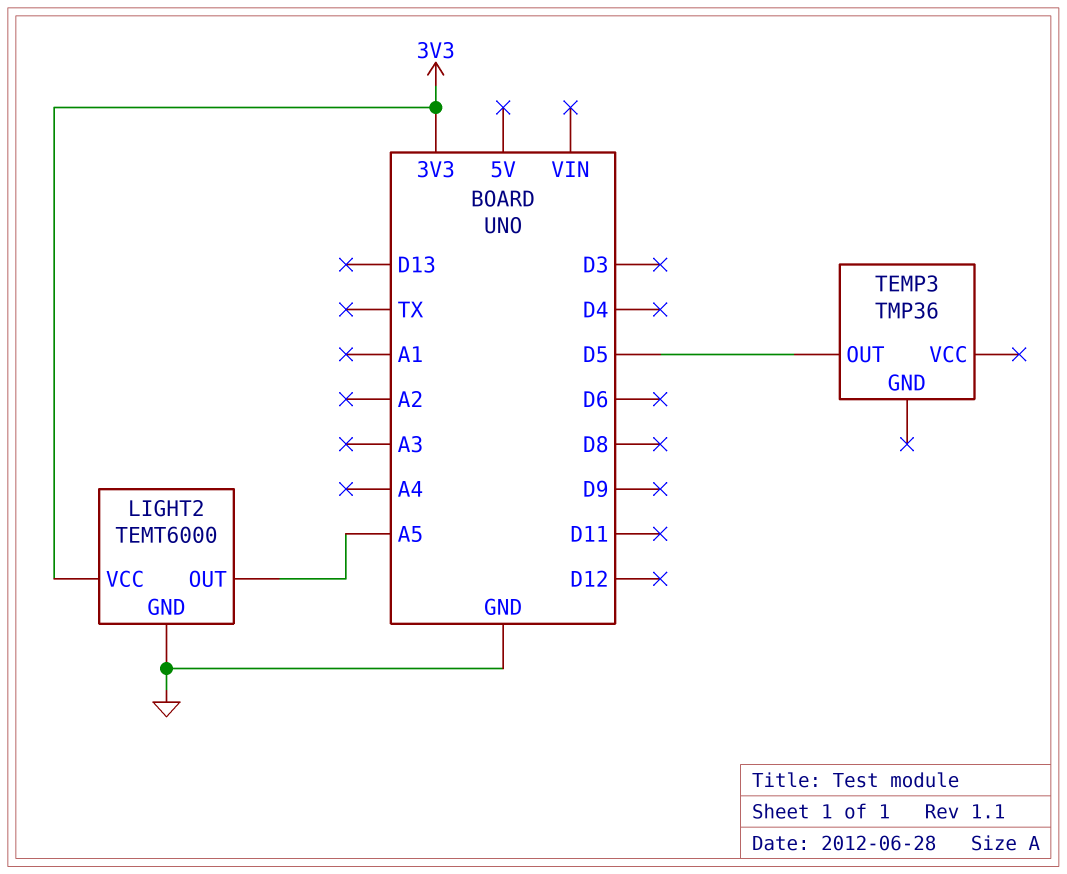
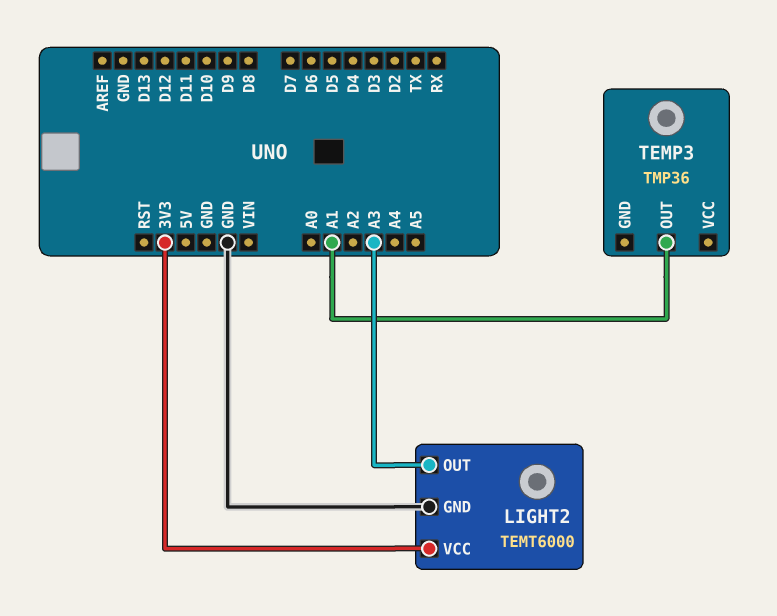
LIGHT2 pin OUT: A5 -> A3
TEMP3 pin OUT: D5 -> A1

